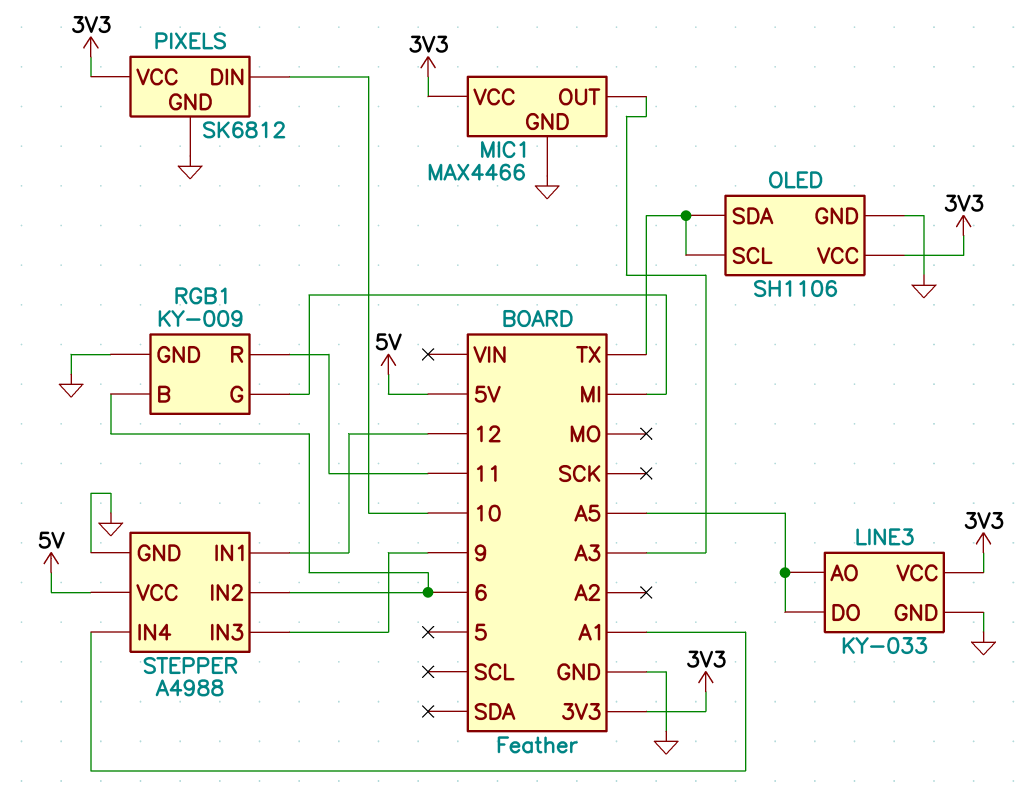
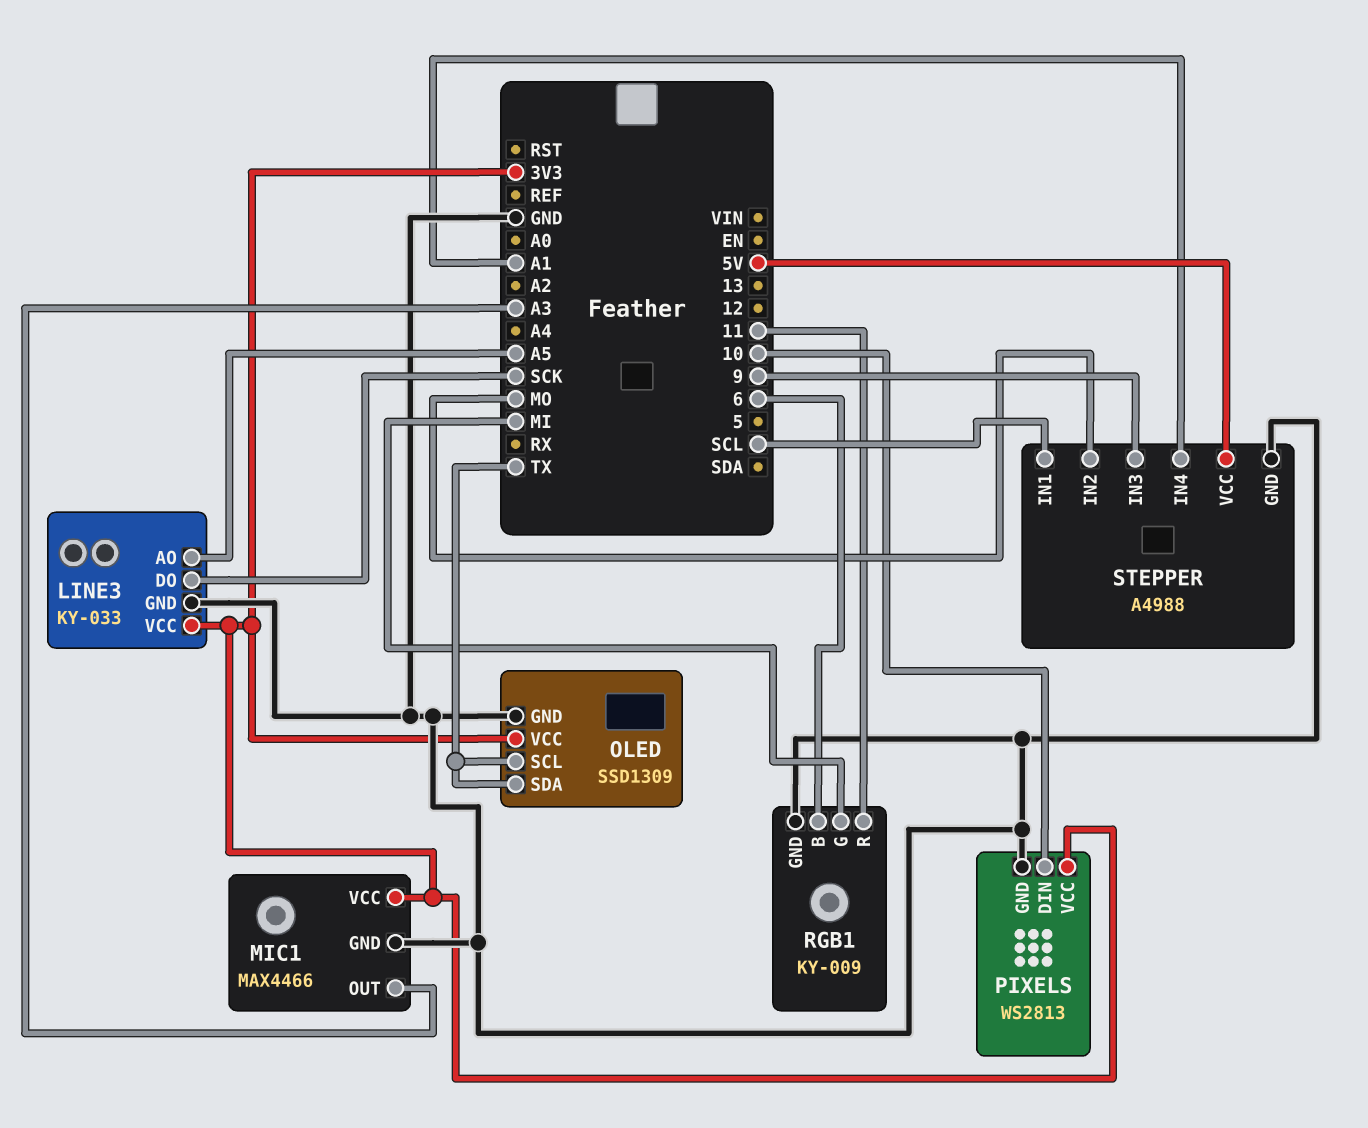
LINE3 pin DO: A5 -> SCK
OLED: SH1106 -> SSD1309
PIXELS: SK6812 -> WS2813
STEPPER pin IN1: 12 -> SCL
STEPPER pin IN2: 6 -> MO

